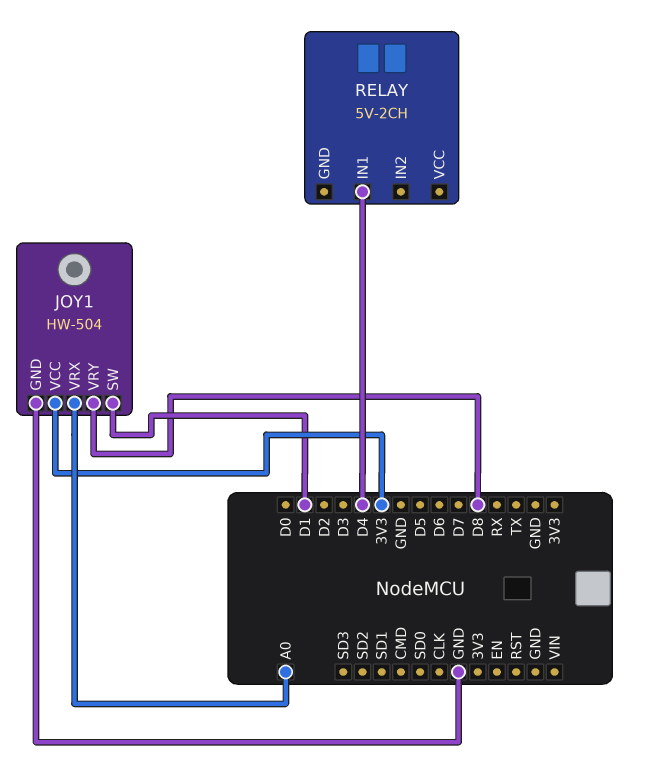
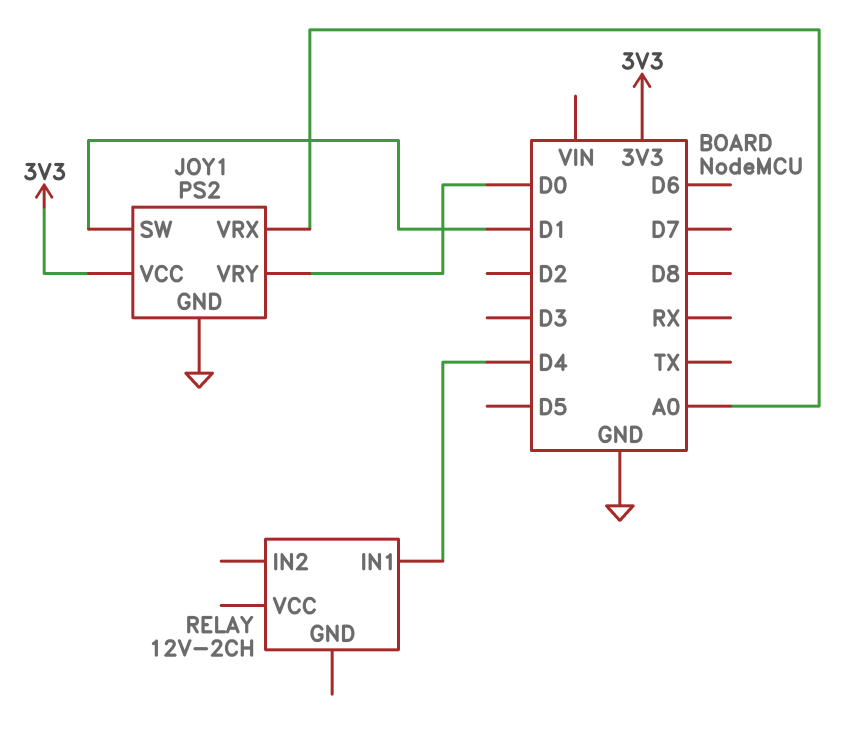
JOY1: HW-504 -> PS2
JOY1 pin VRY: D8 -> D0
RELAY: 5V-2CH -> 12V-2CH

